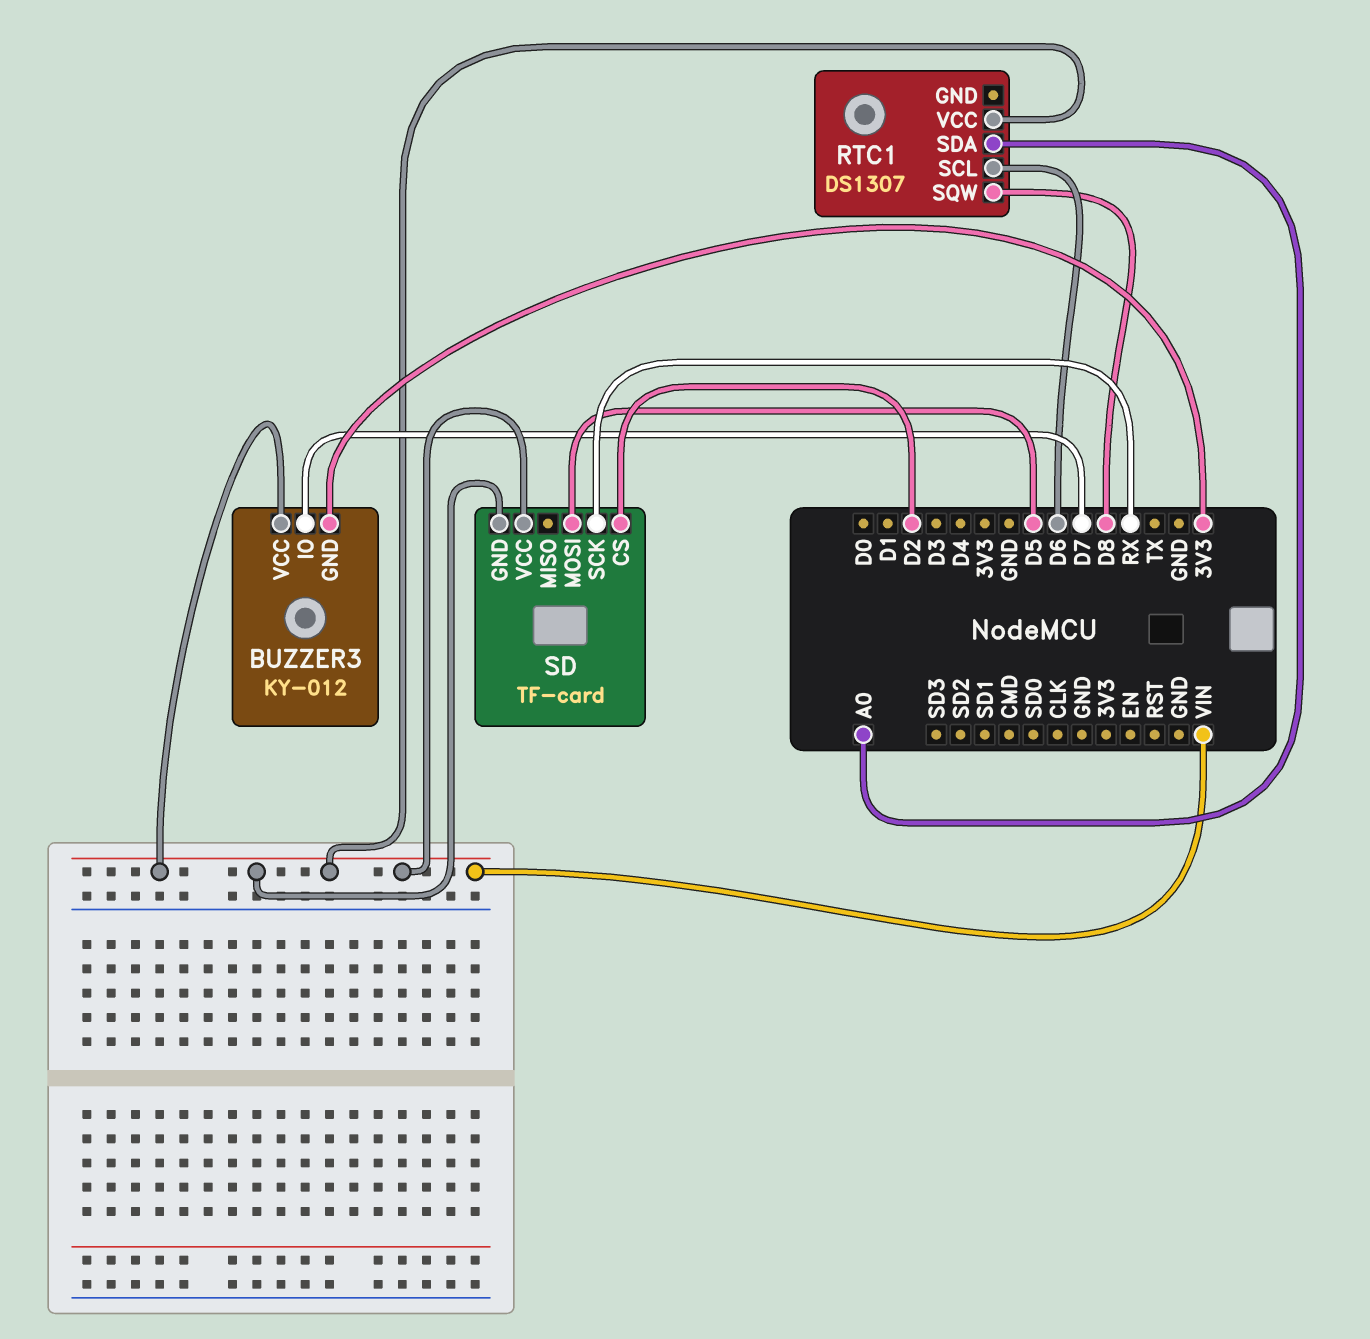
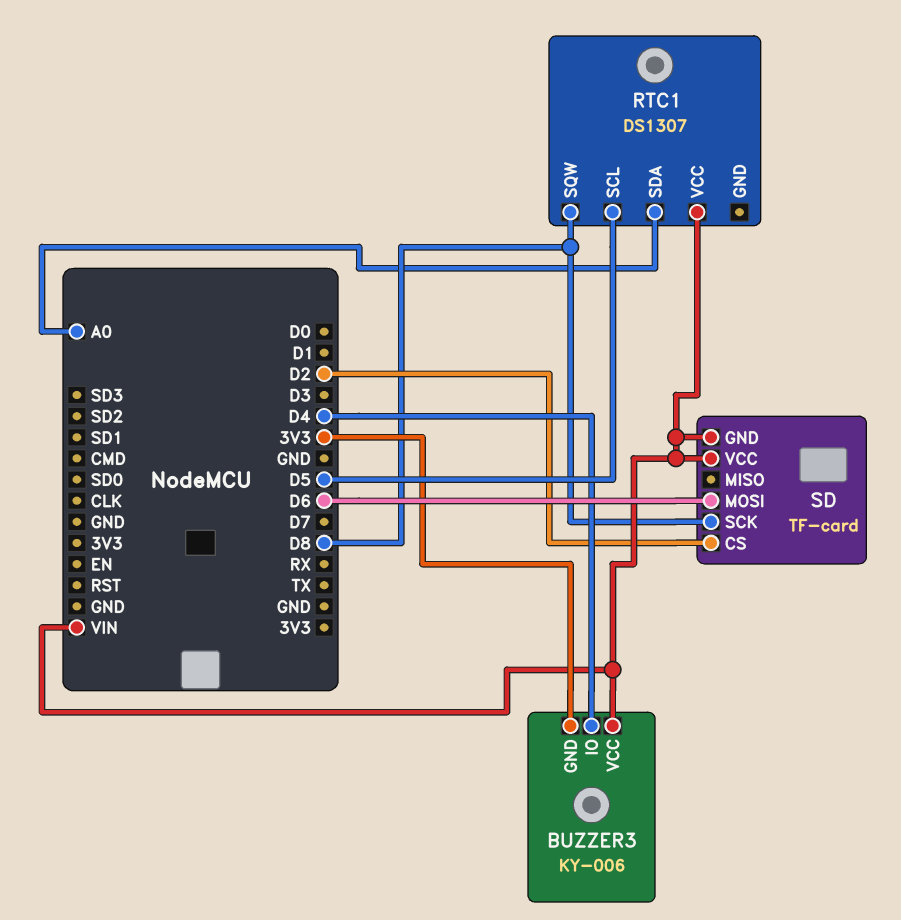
BUZZER3: KY-012 -> KY-006
BUZZER3 pin IO: D7 -> D4
RTC1 pin SCL: D6 -> D5
SD pin MOSI: D5 -> D6
SD pin SCK: RX -> D8

